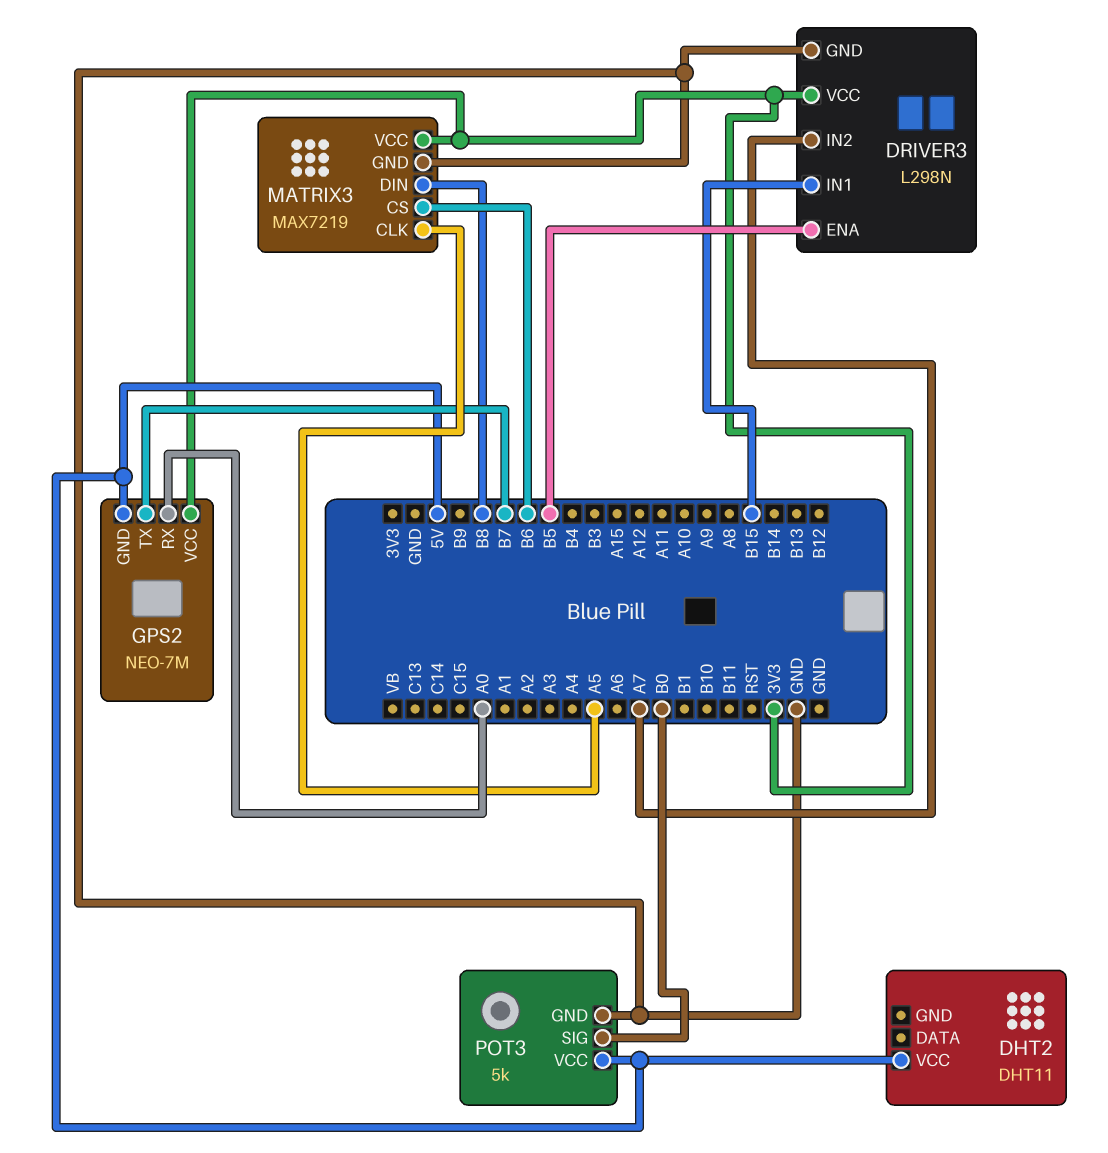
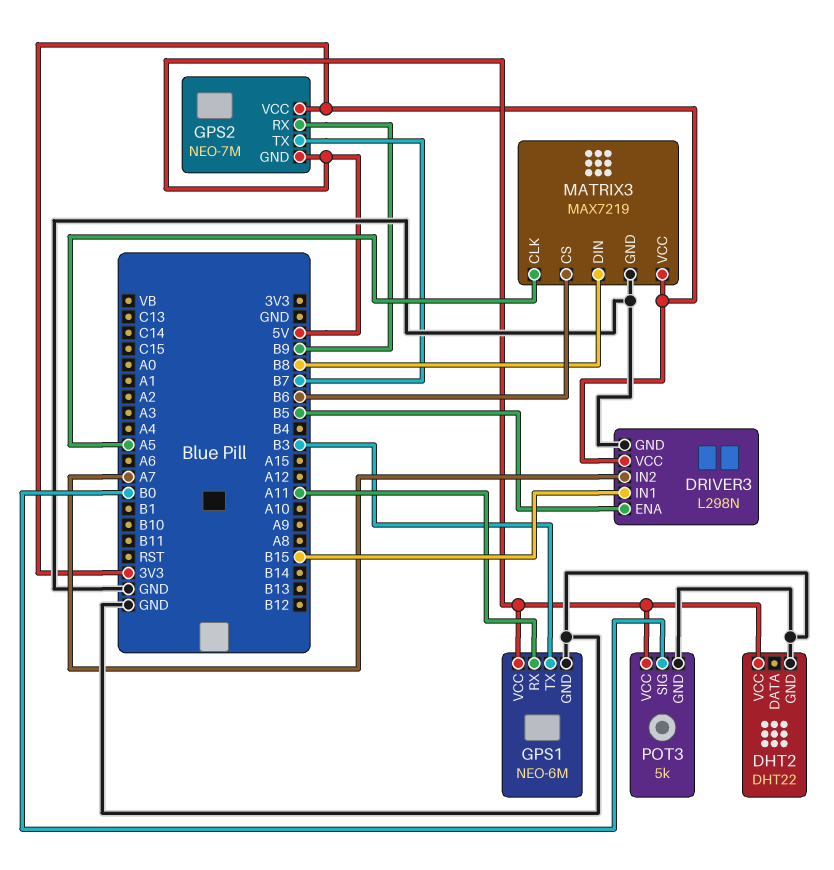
DHT2: DHT11 -> DHT22
DHT2 pin GND: none -> GND
GPS1: none -> NEO-6M
GPS1 pin GND: none -> GND
GPS1 pin RX: none -> A11
GPS1 pin TX: none -> B3
GPS1 pin VCC: none -> 5V
GPS2 pin RX: A0 -> B9

